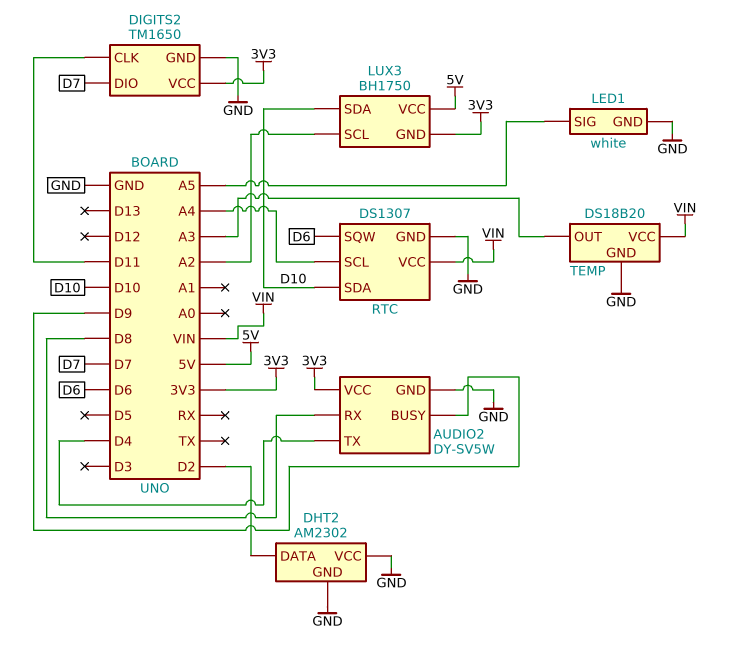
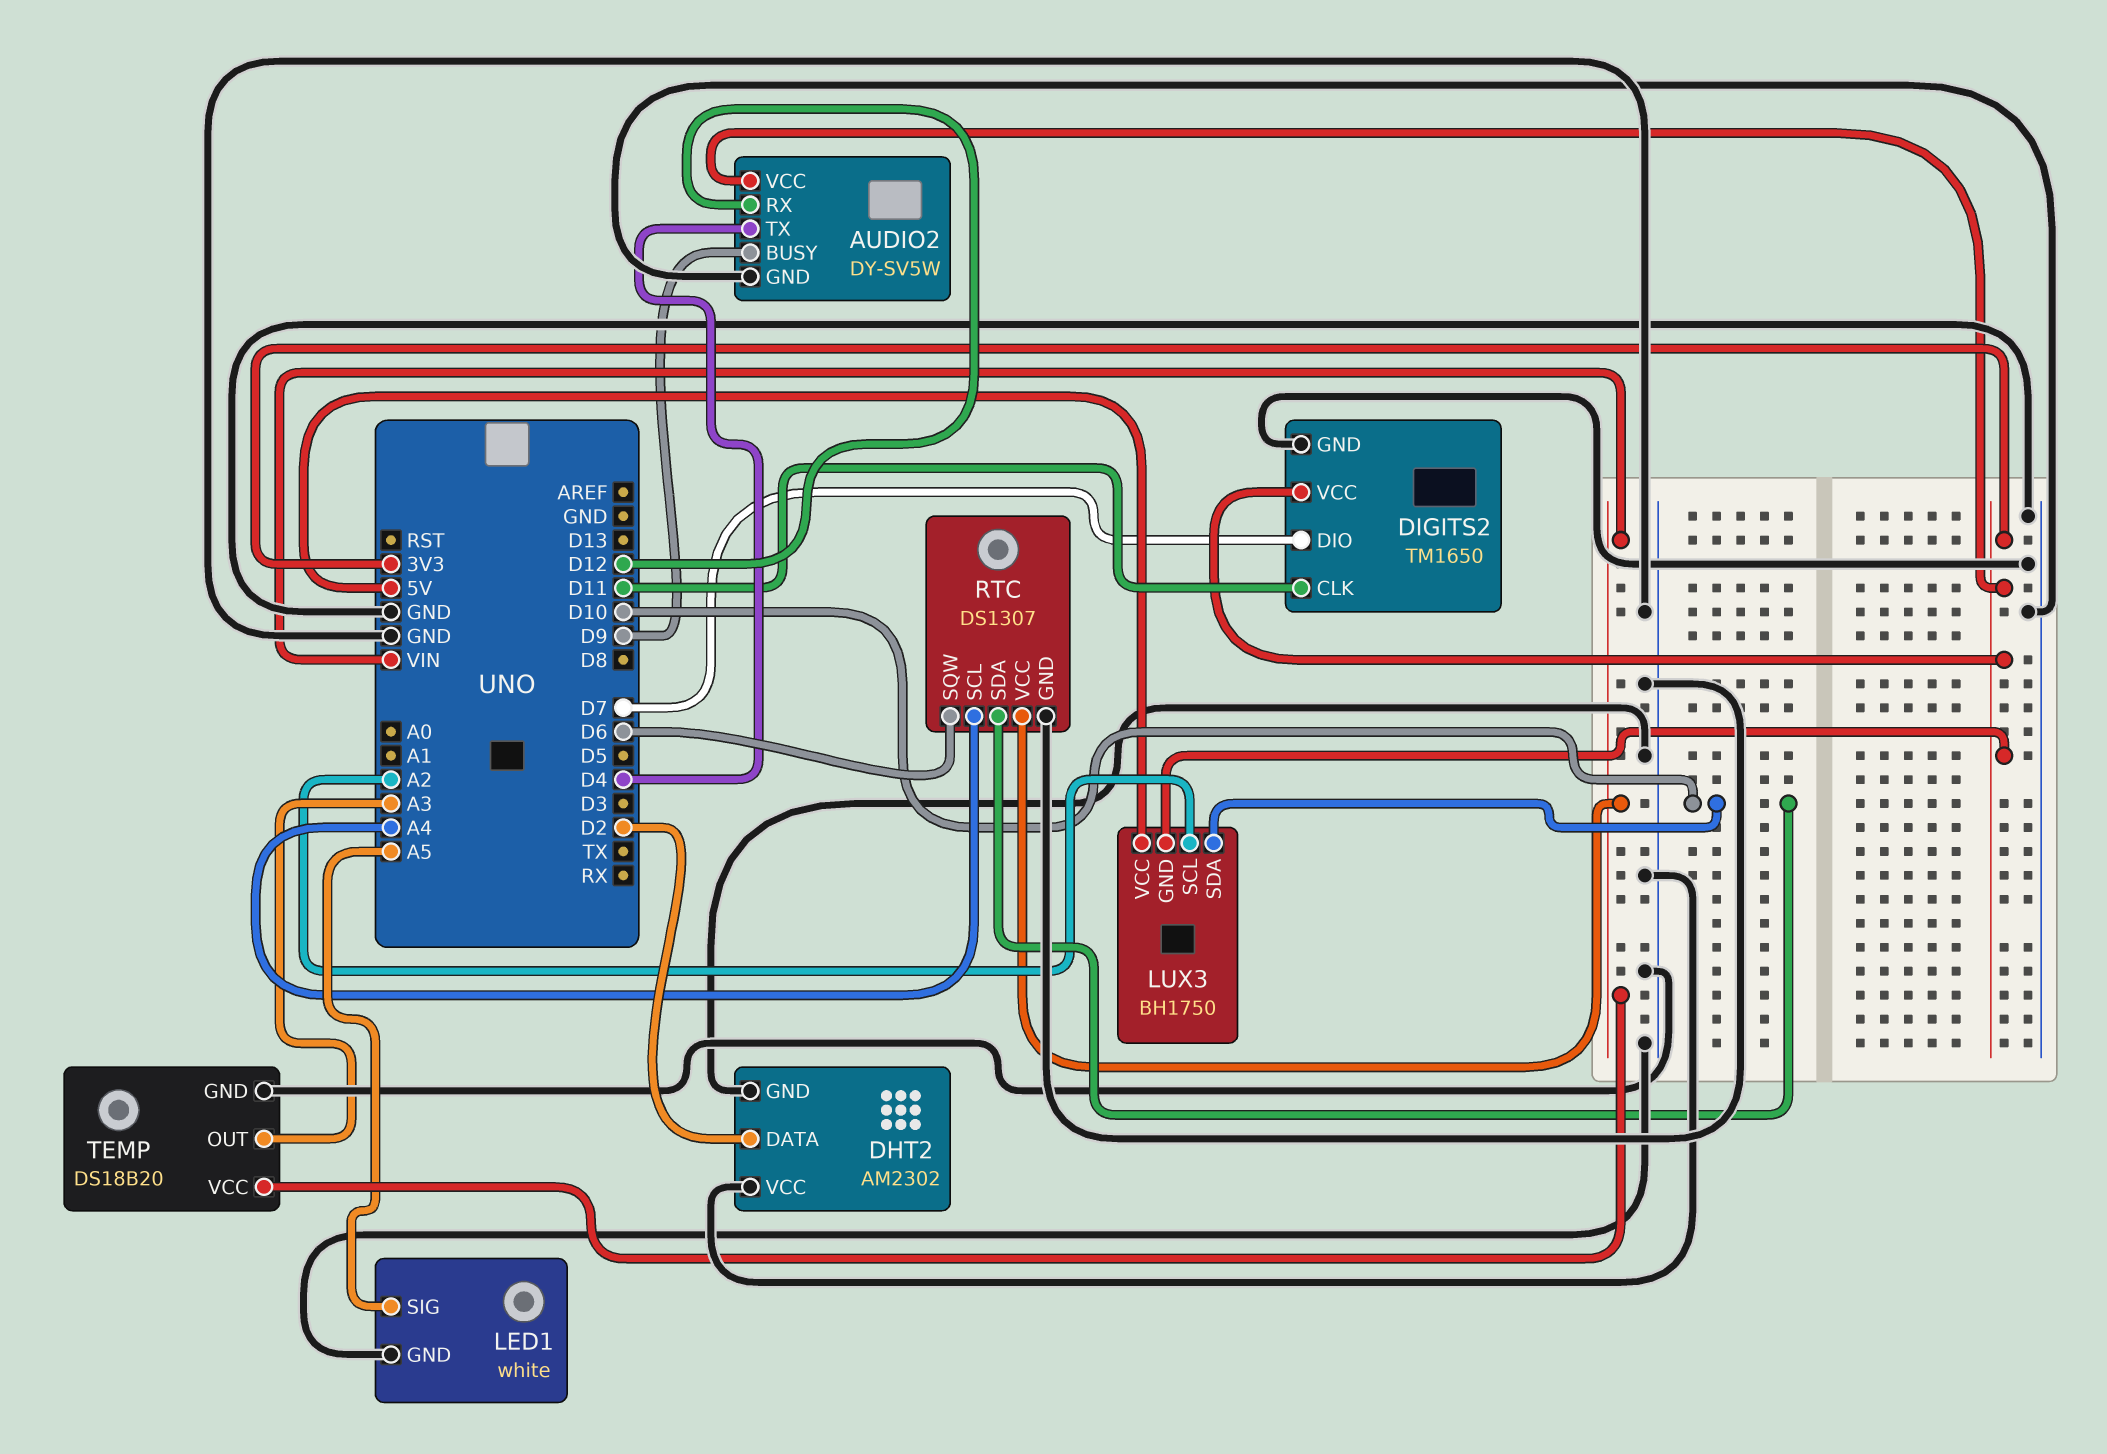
AUDIO2 pin RX: D8 -> D12

